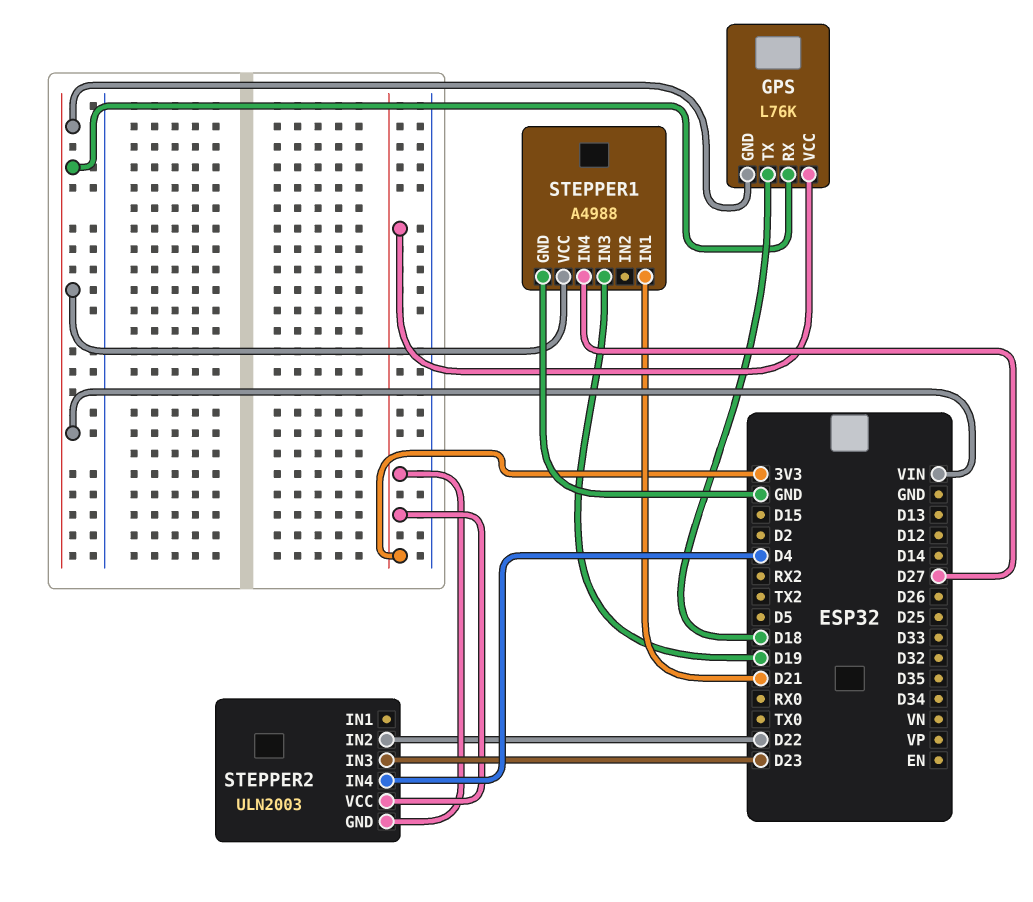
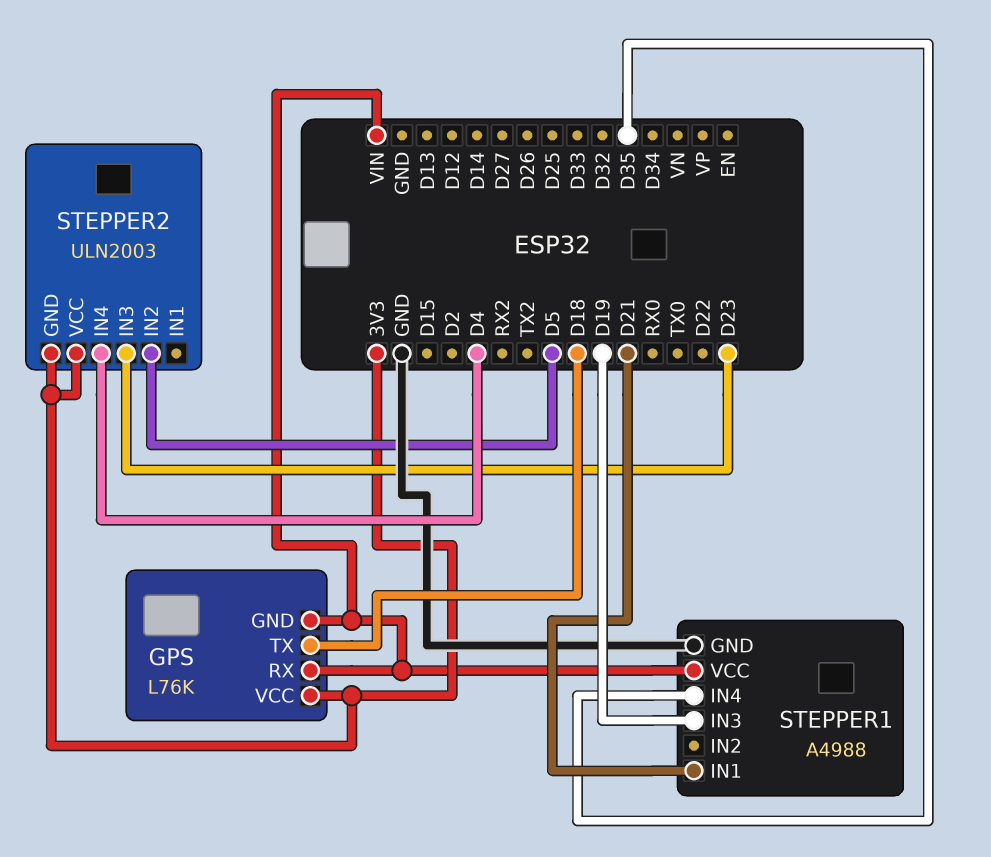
STEPPER1 pin IN4: D27 -> D35
STEPPER2 pin IN2: D22 -> D5

